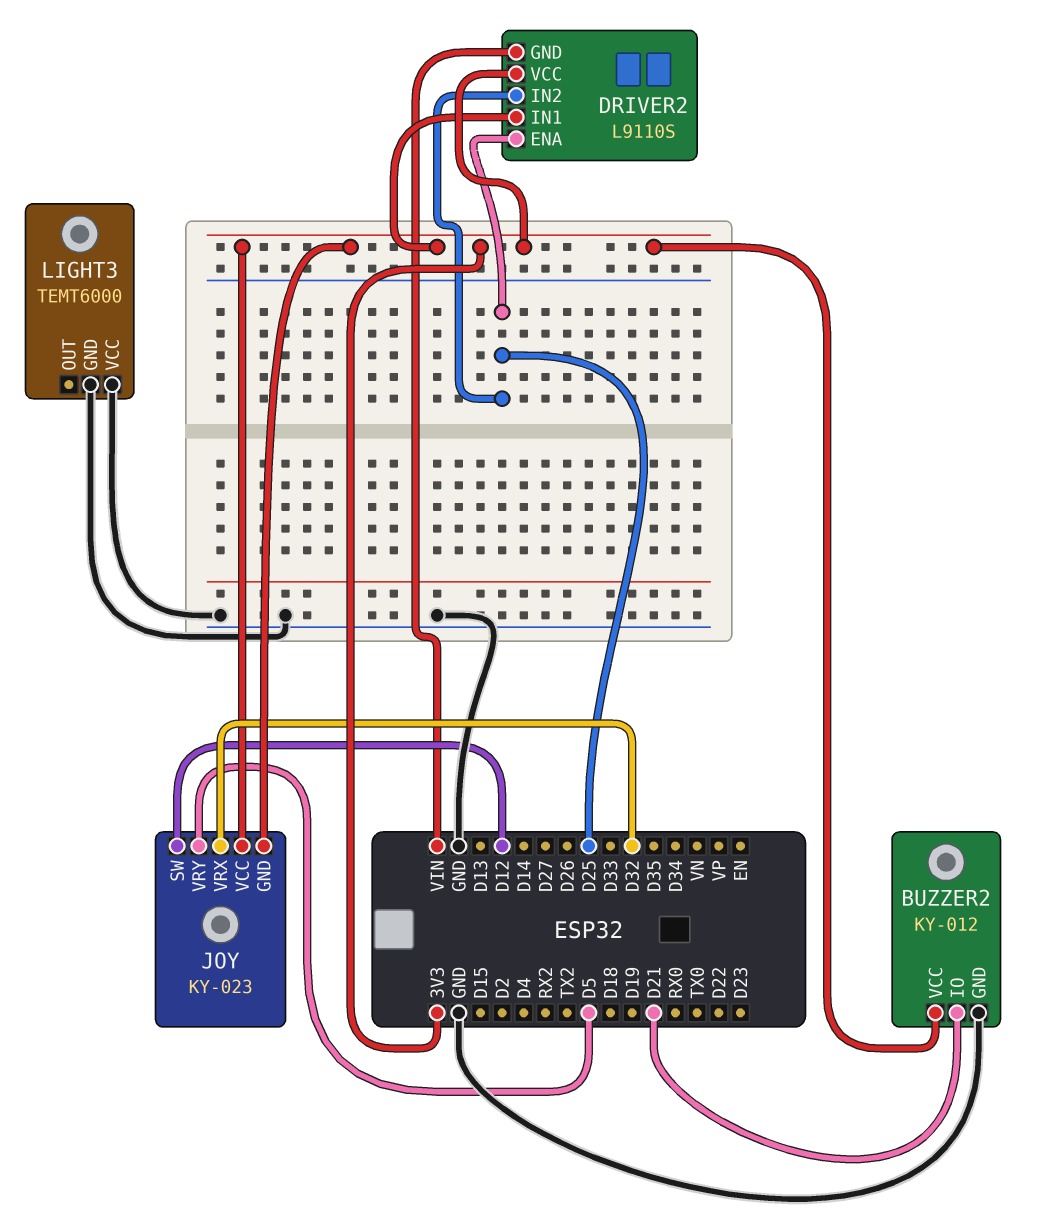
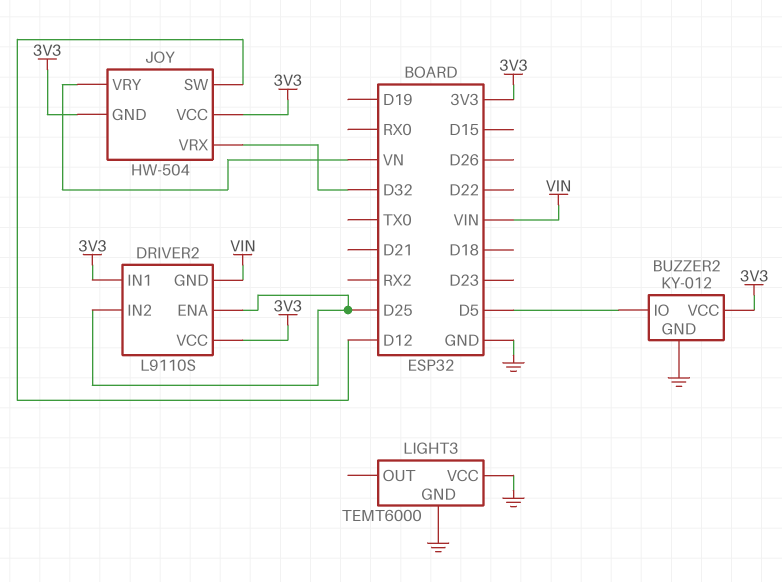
BUZZER2 pin IO: D21 -> D5
JOY: KY-023 -> HW-504
JOY pin VRY: D5 -> VN

